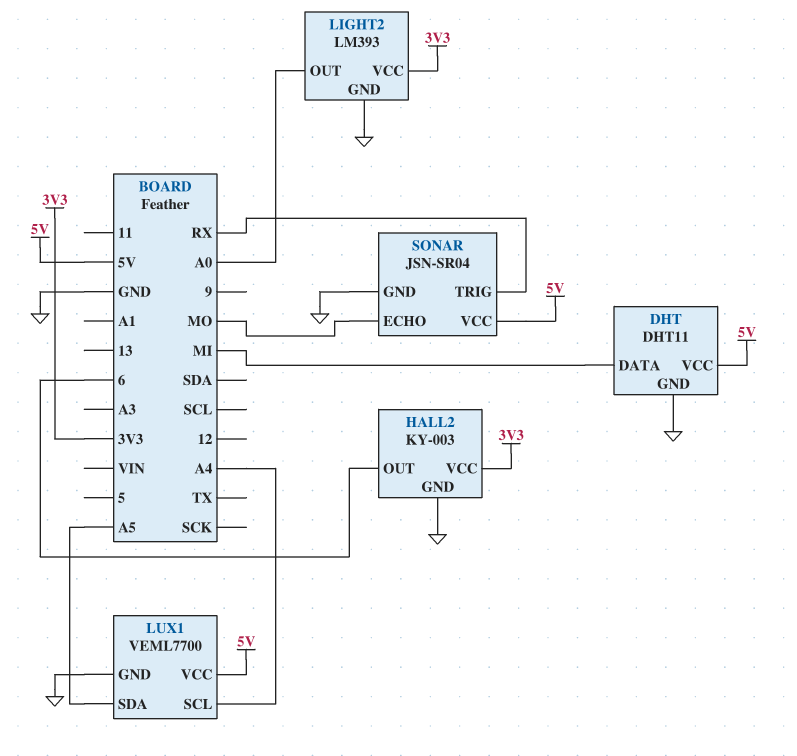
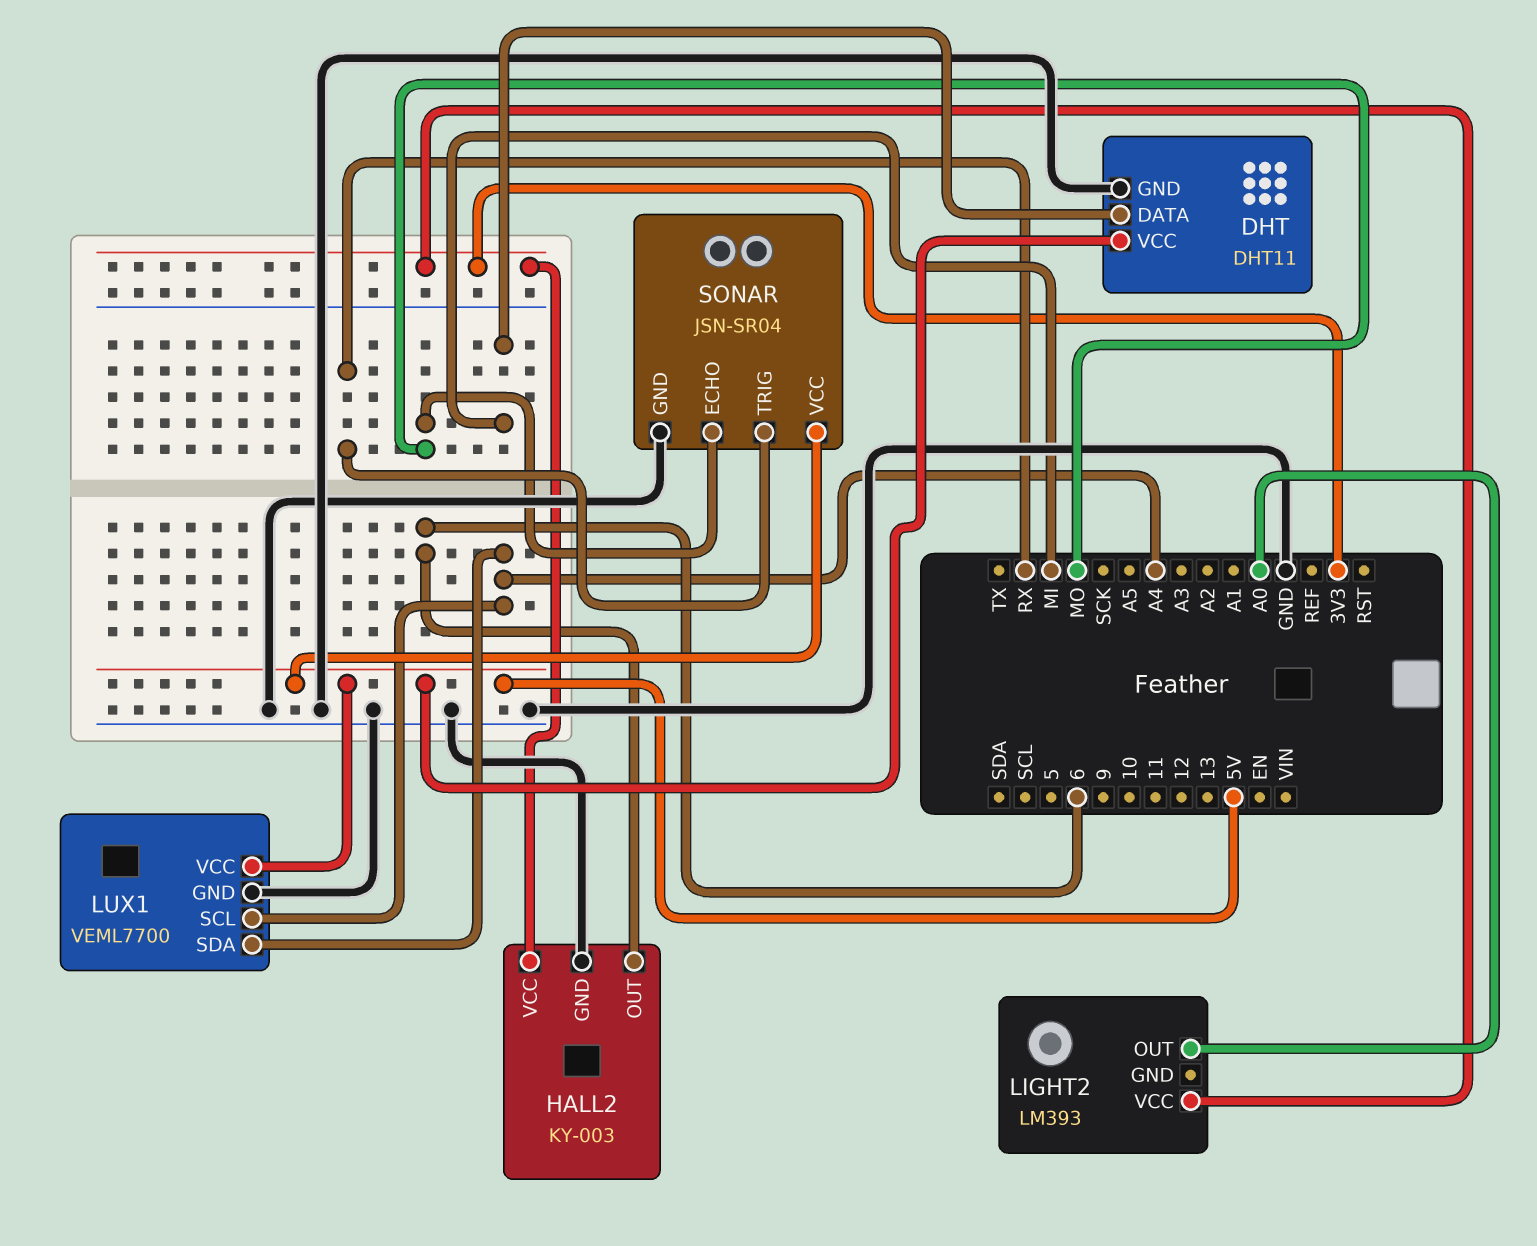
LIGHT2 pin GND: GND -> none
LUX1 pin SDA: A5 -> A4

